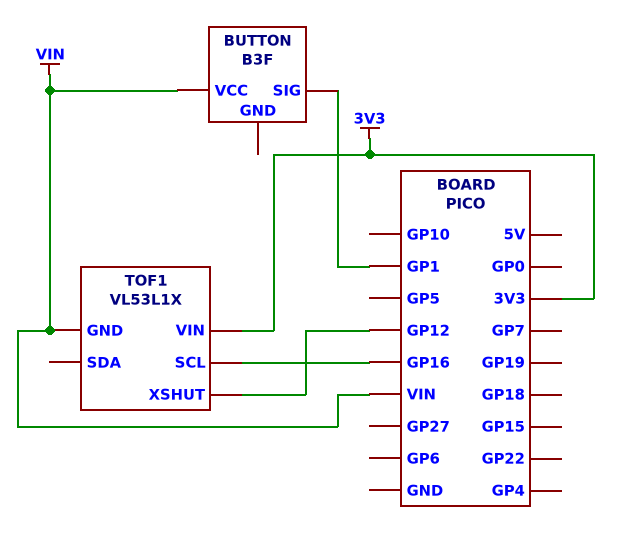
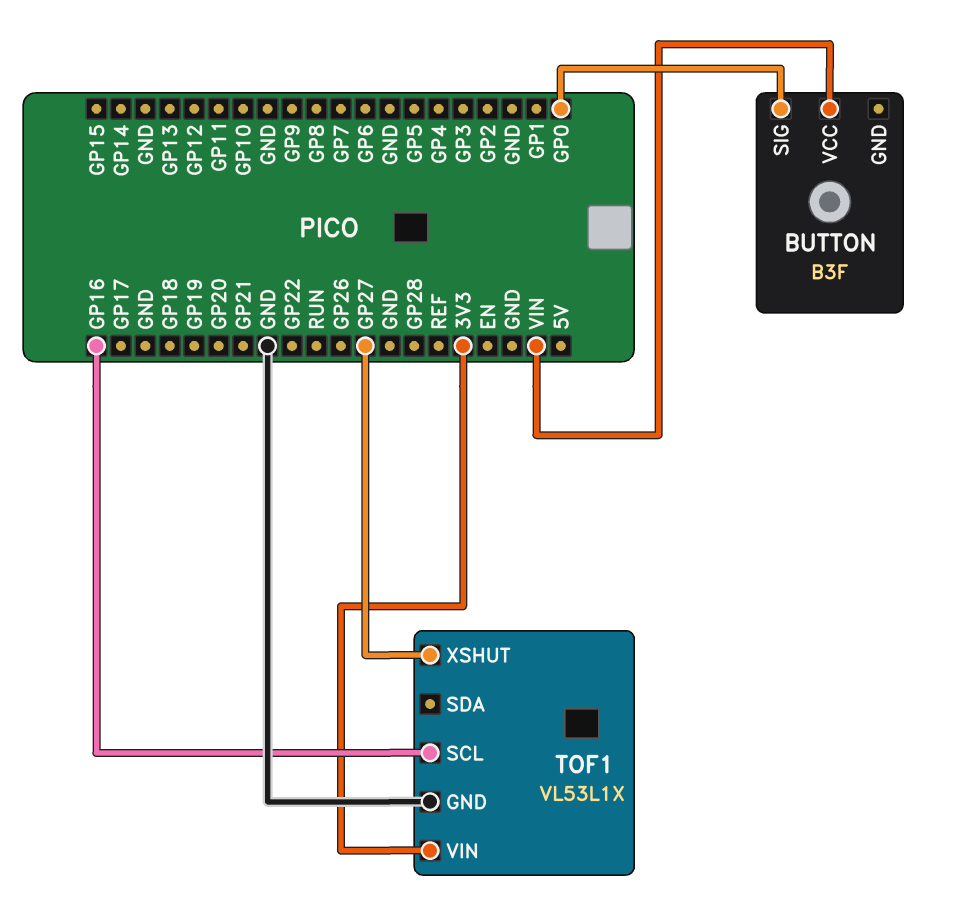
BUTTON pin SIG: GP1 -> GP0
TOF1 pin GND: VIN -> GND
TOF1 pin XSHUT: GP12 -> GP27

